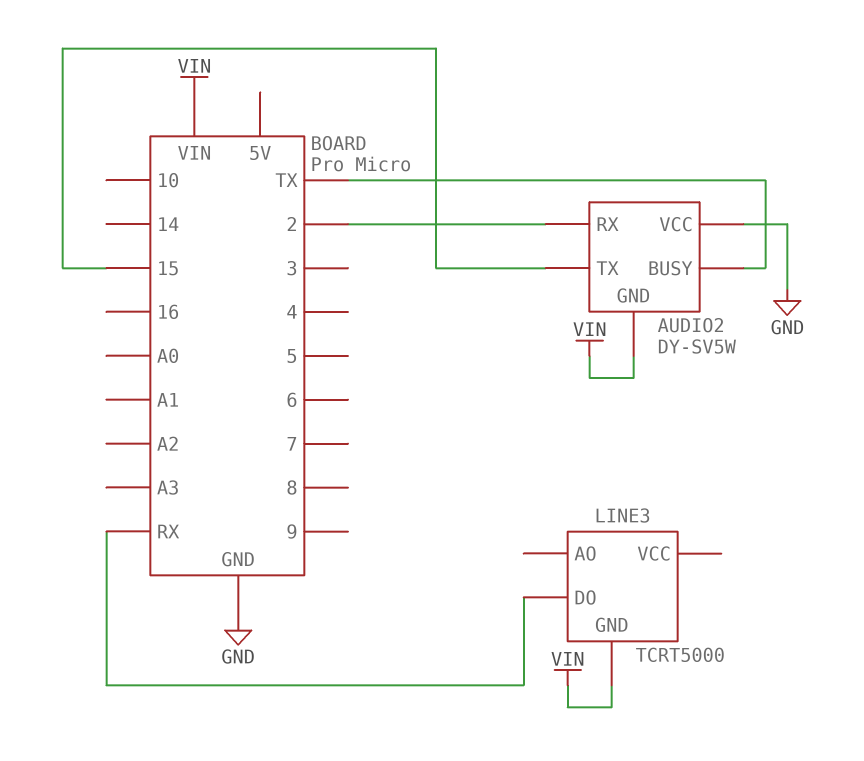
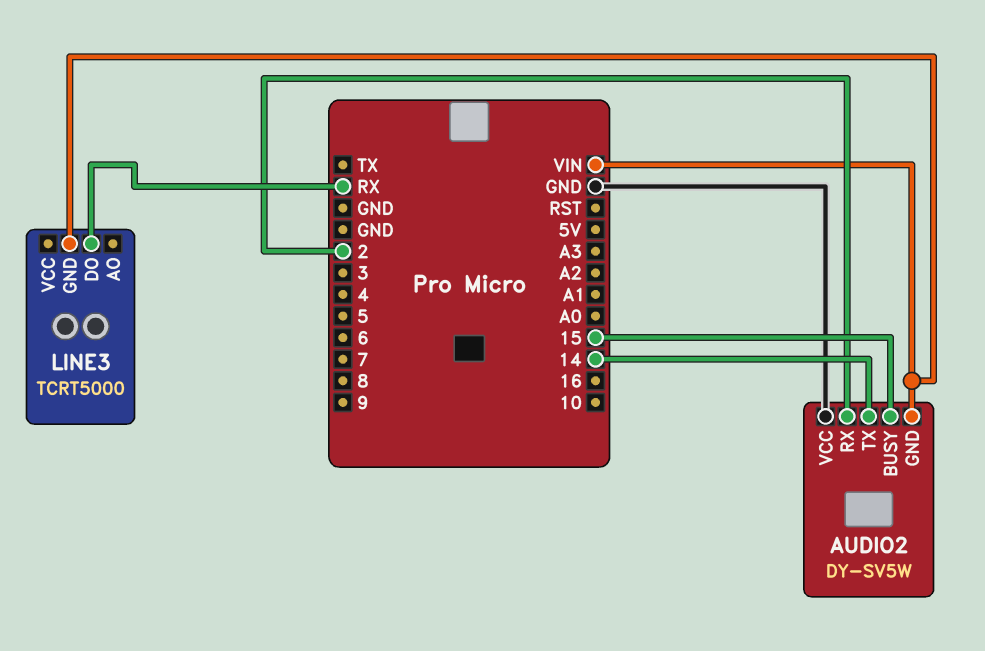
AUDIO2 pin BUSY: TX -> 15
AUDIO2 pin TX: 15 -> 14

